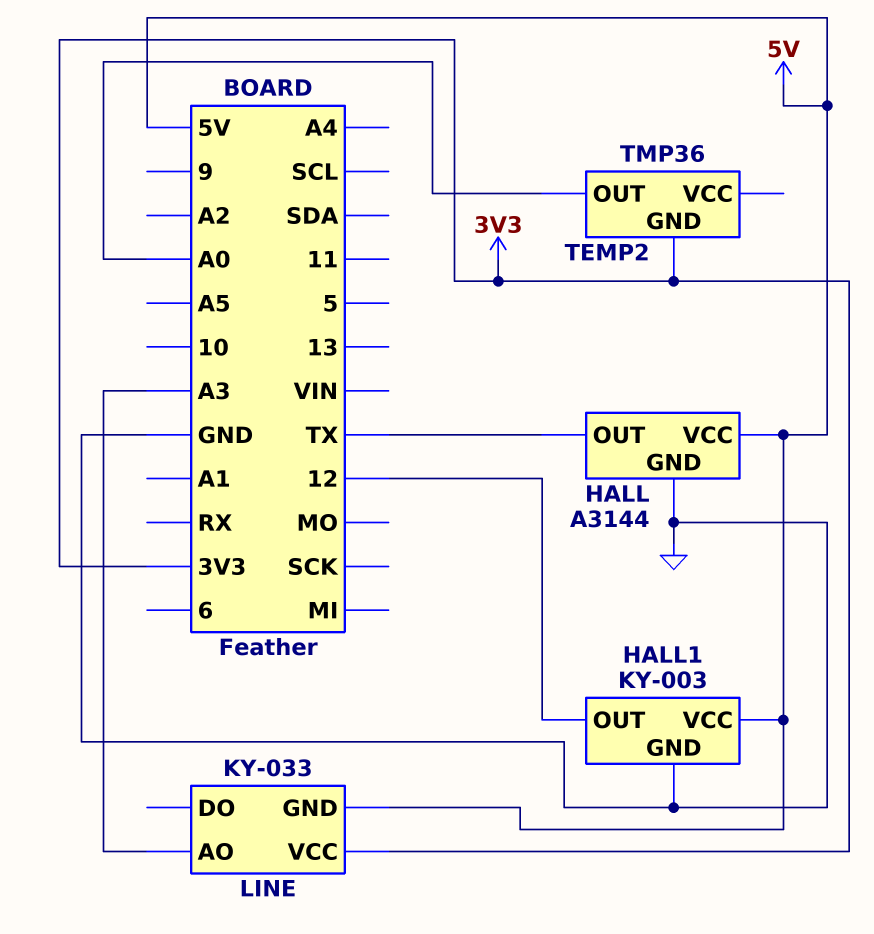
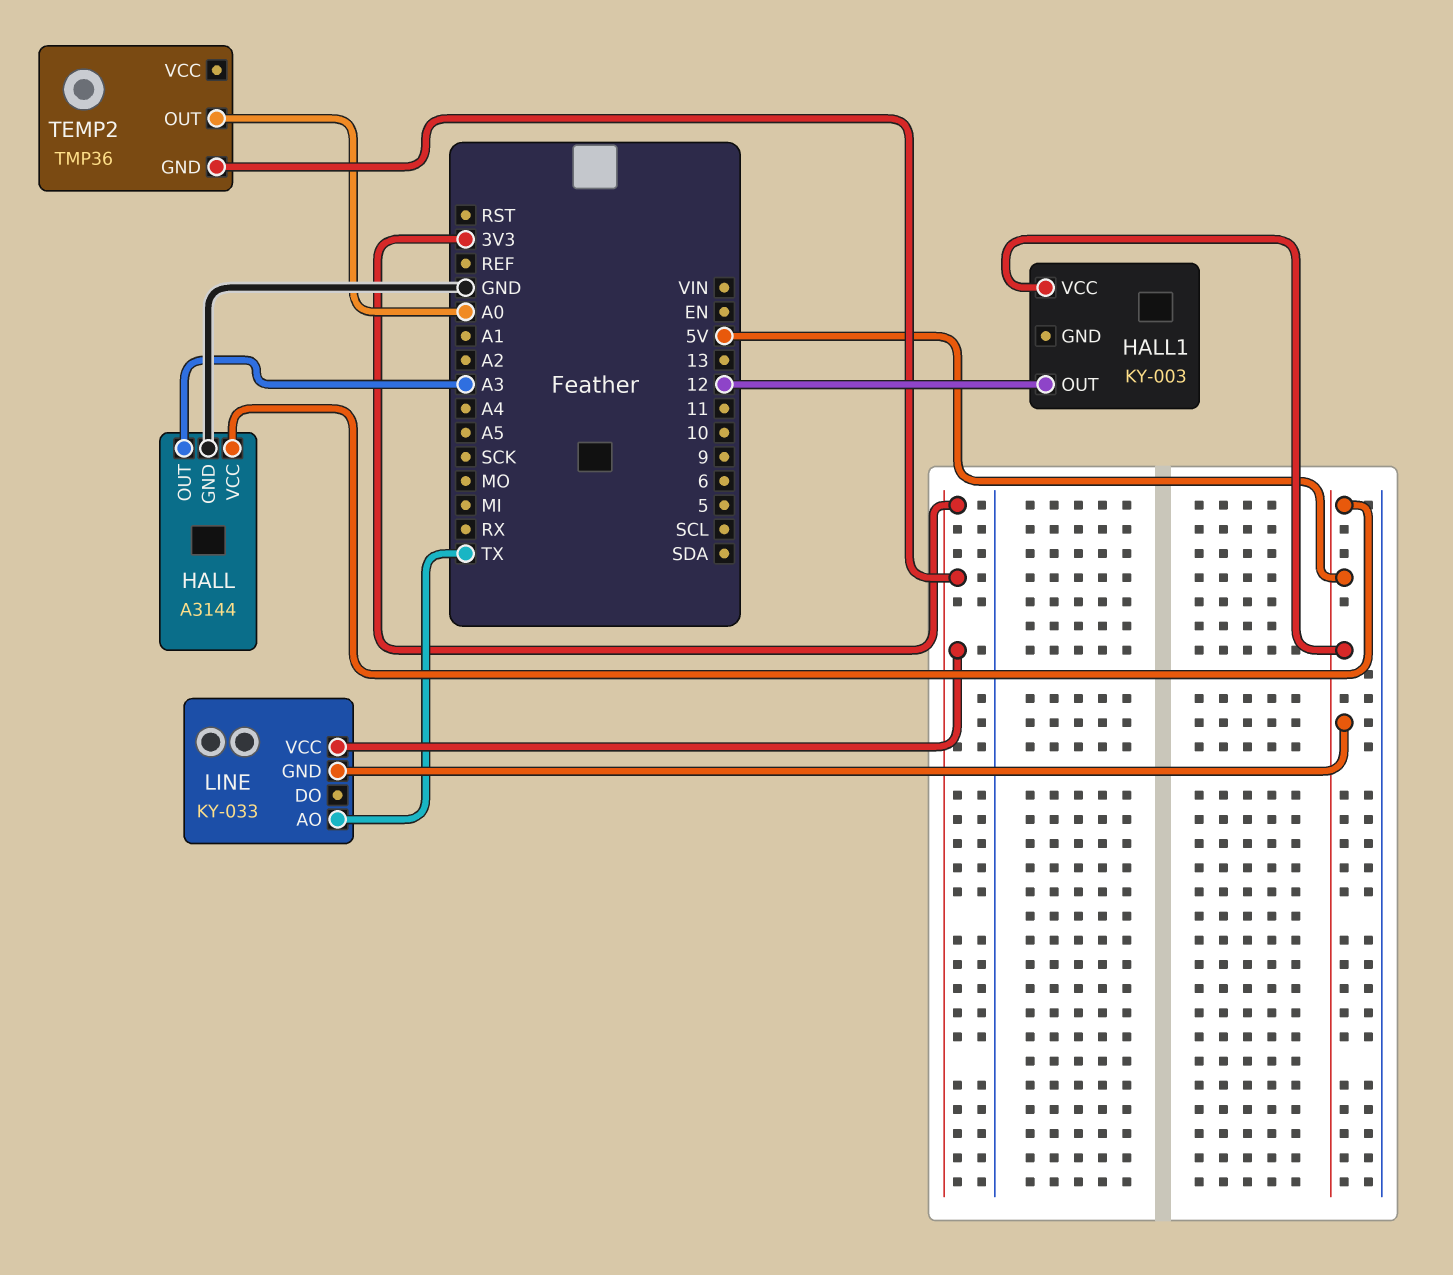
HALL pin OUT: TX -> A3
HALL1 pin GND: GND -> none
LINE pin AO: A3 -> TX

